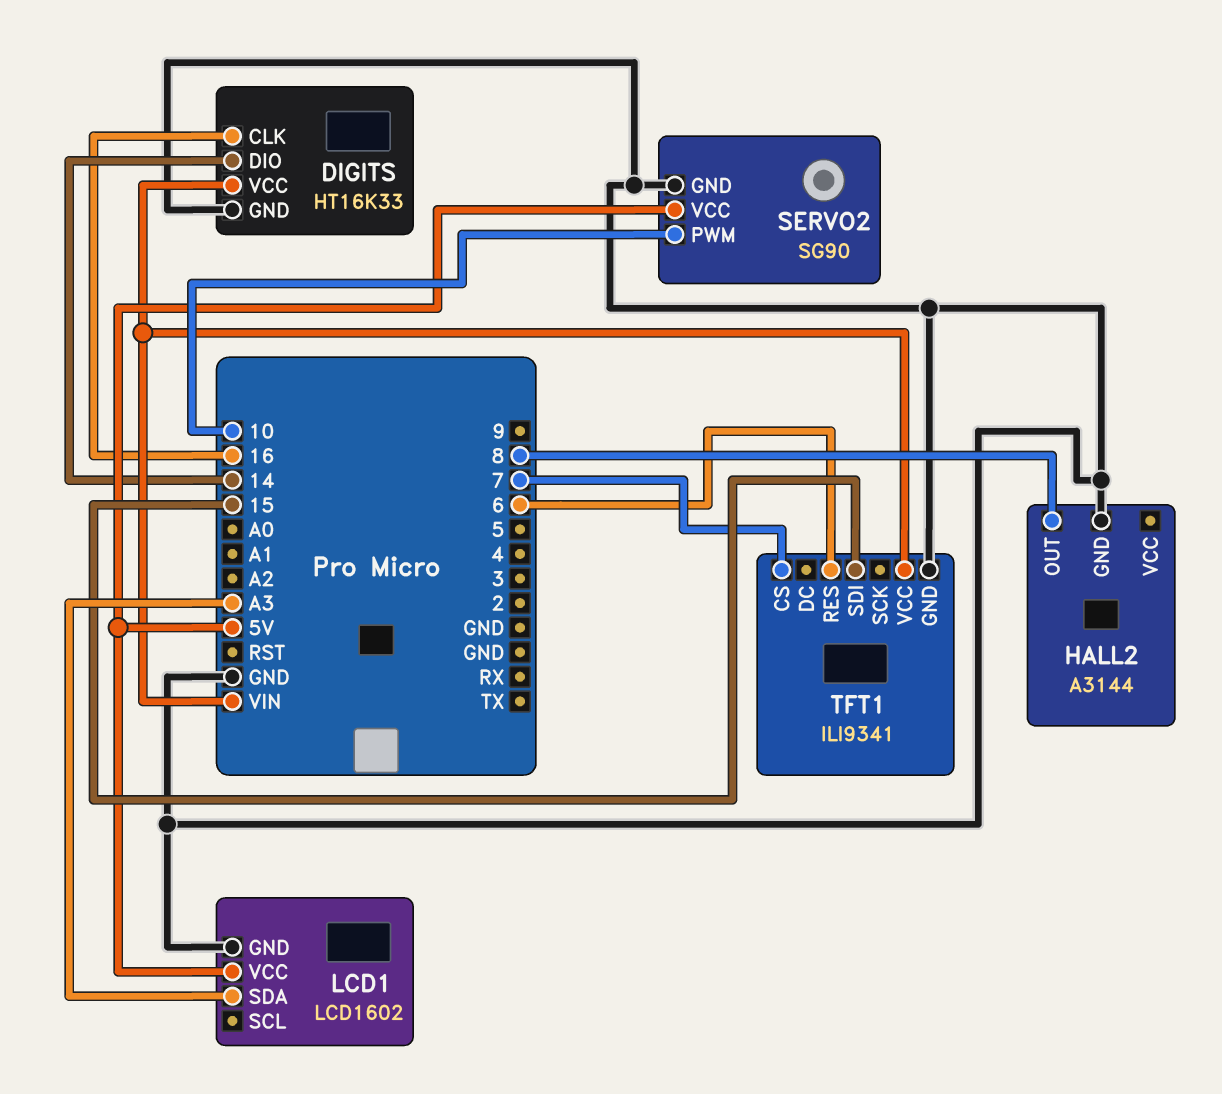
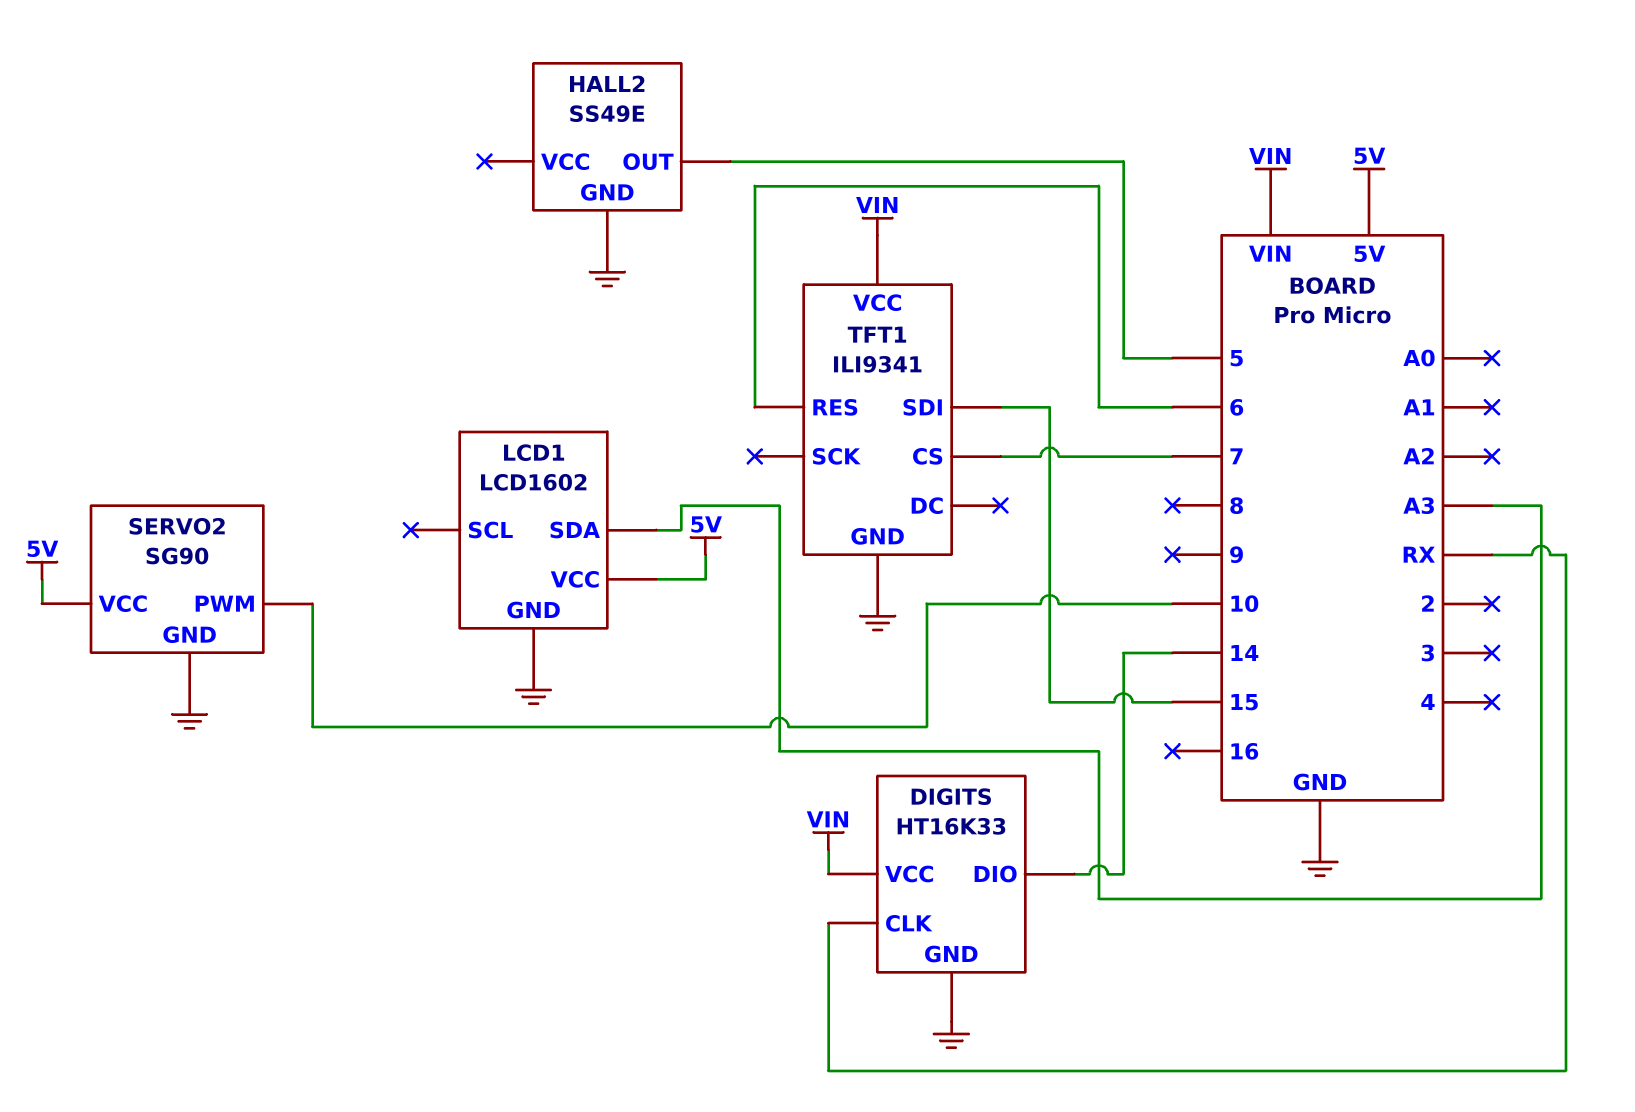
DIGITS pin CLK: 16 -> RX
HALL2: A3144 -> SS49E
HALL2 pin OUT: 8 -> 5

